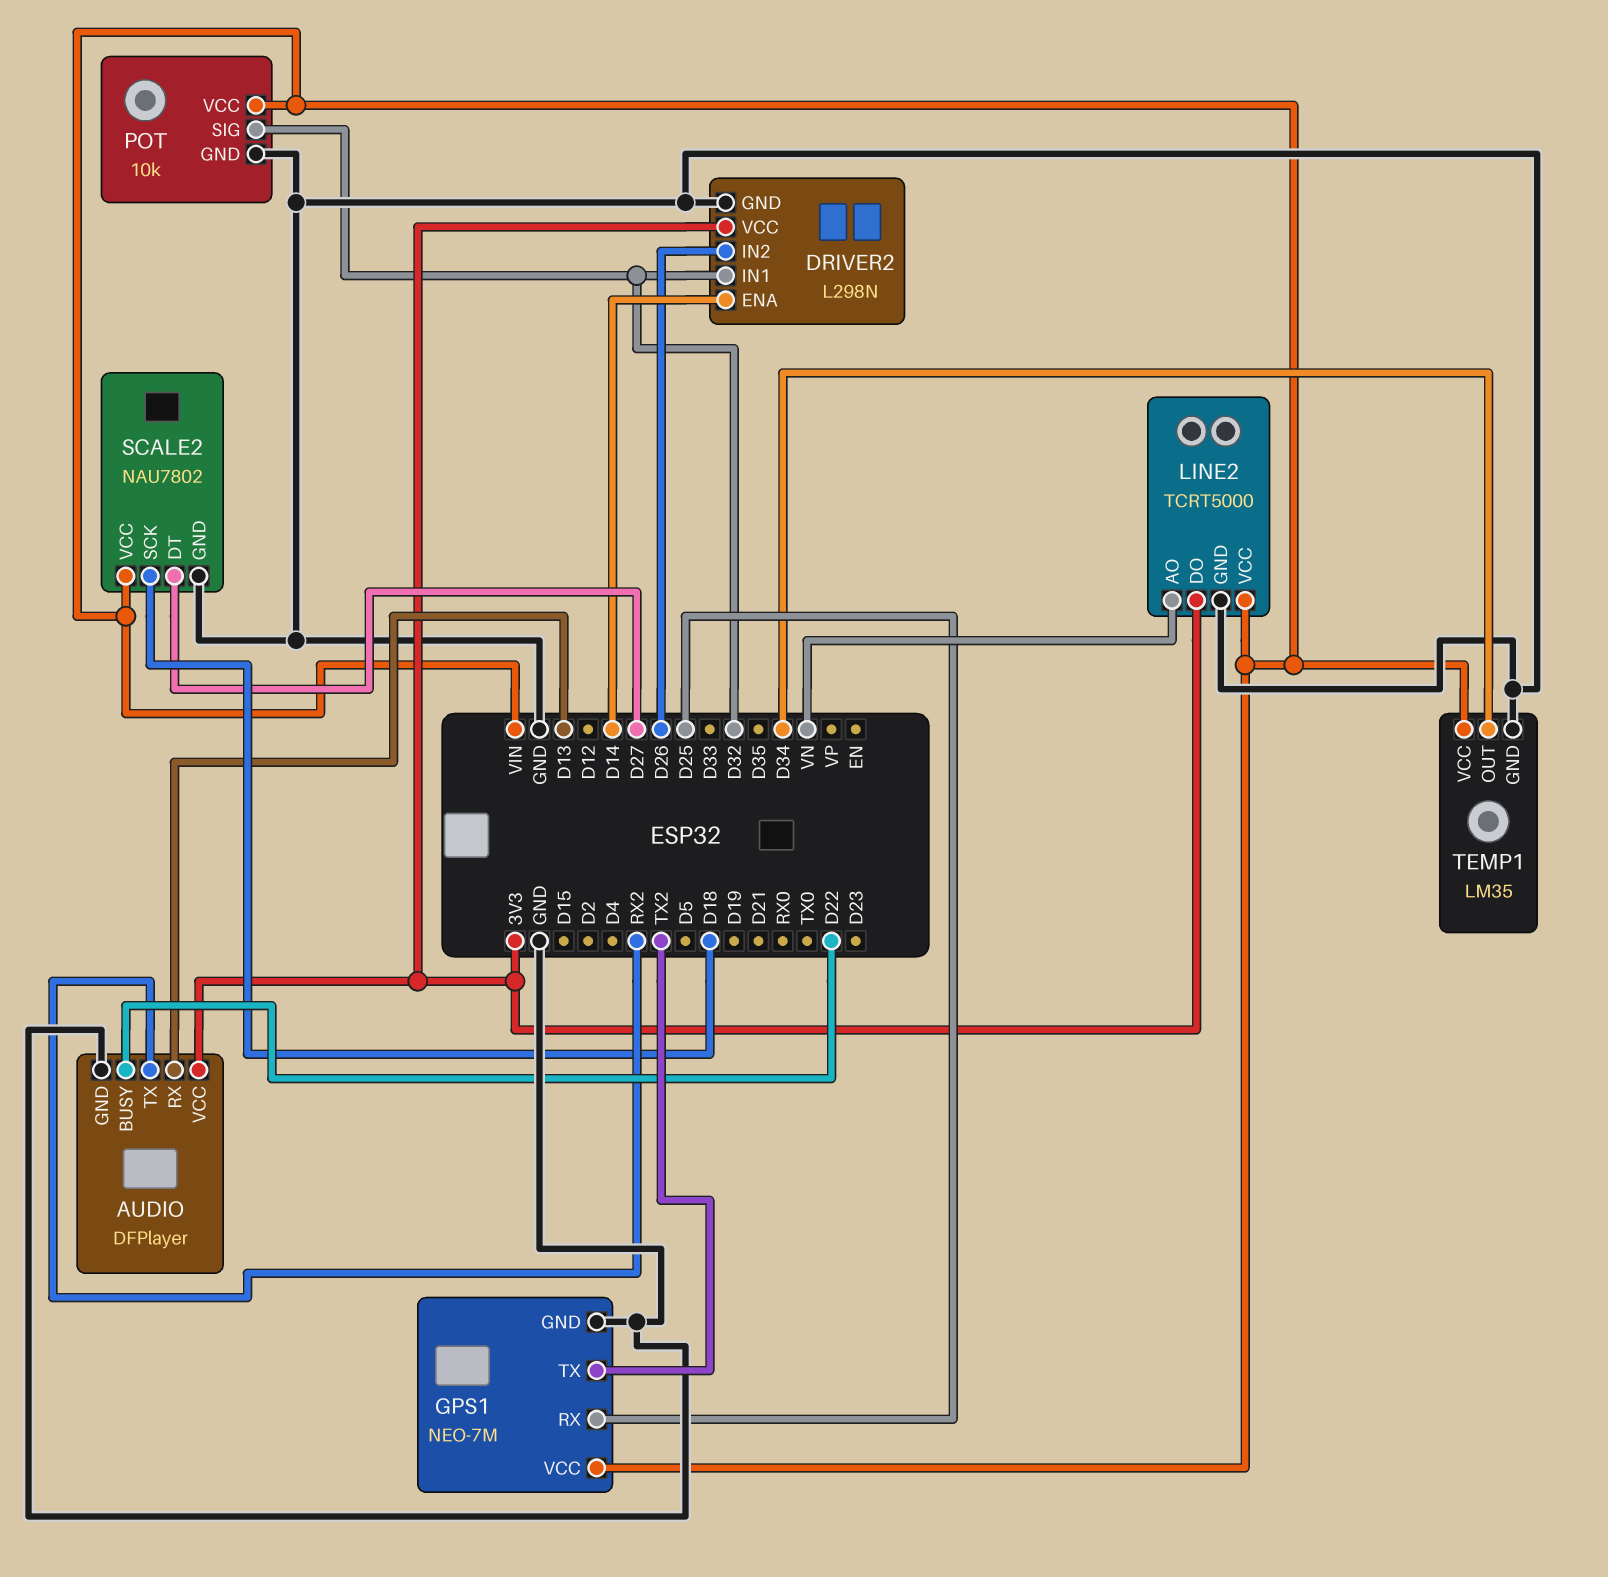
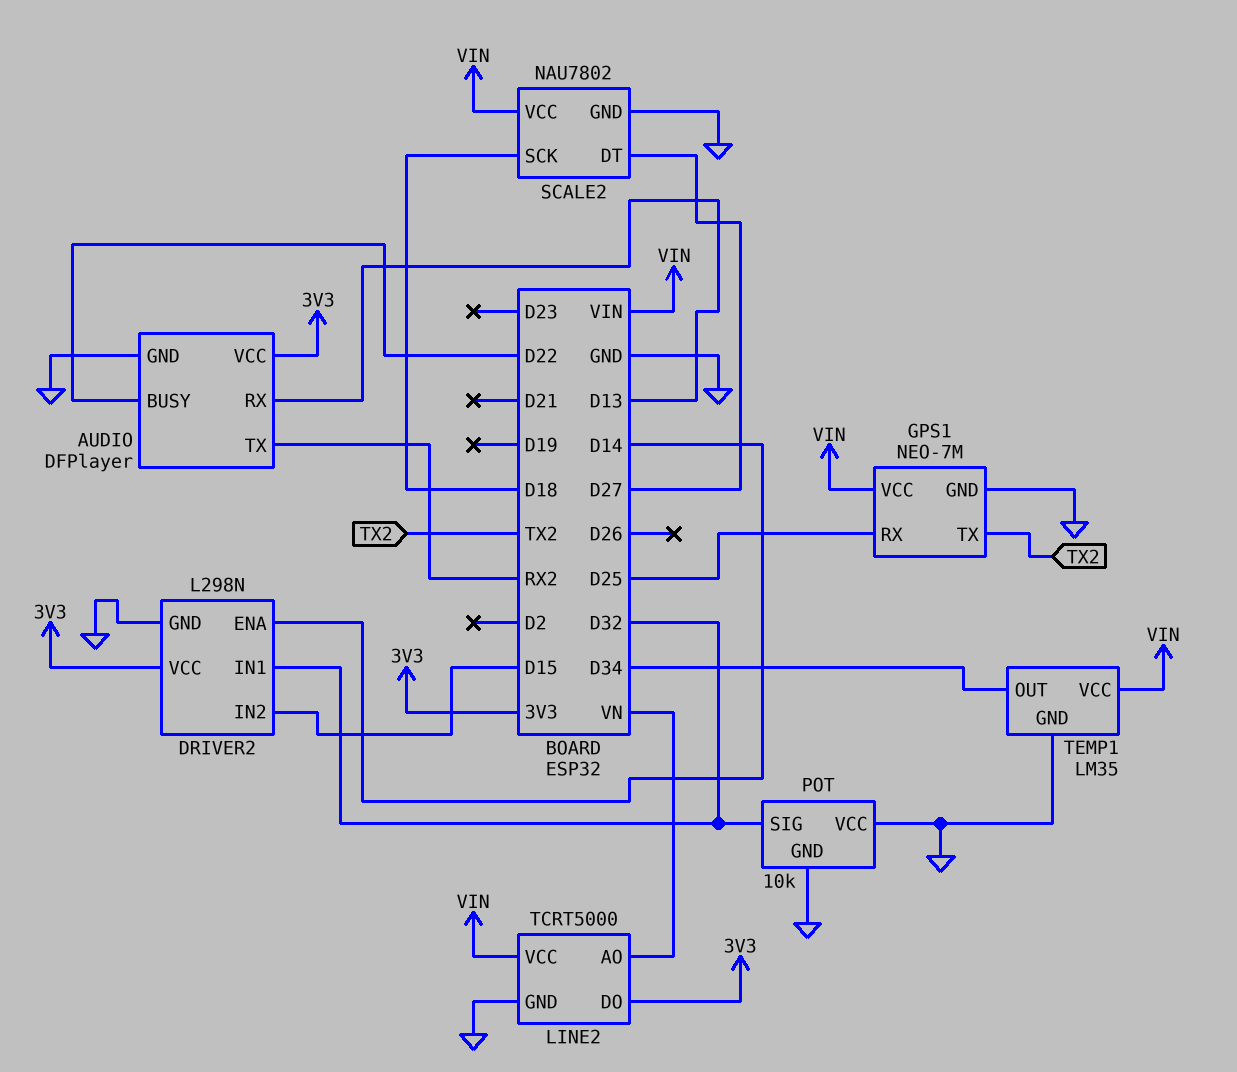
DRIVER2 pin IN2: D26 -> D15
POT pin VCC: VIN -> GND

